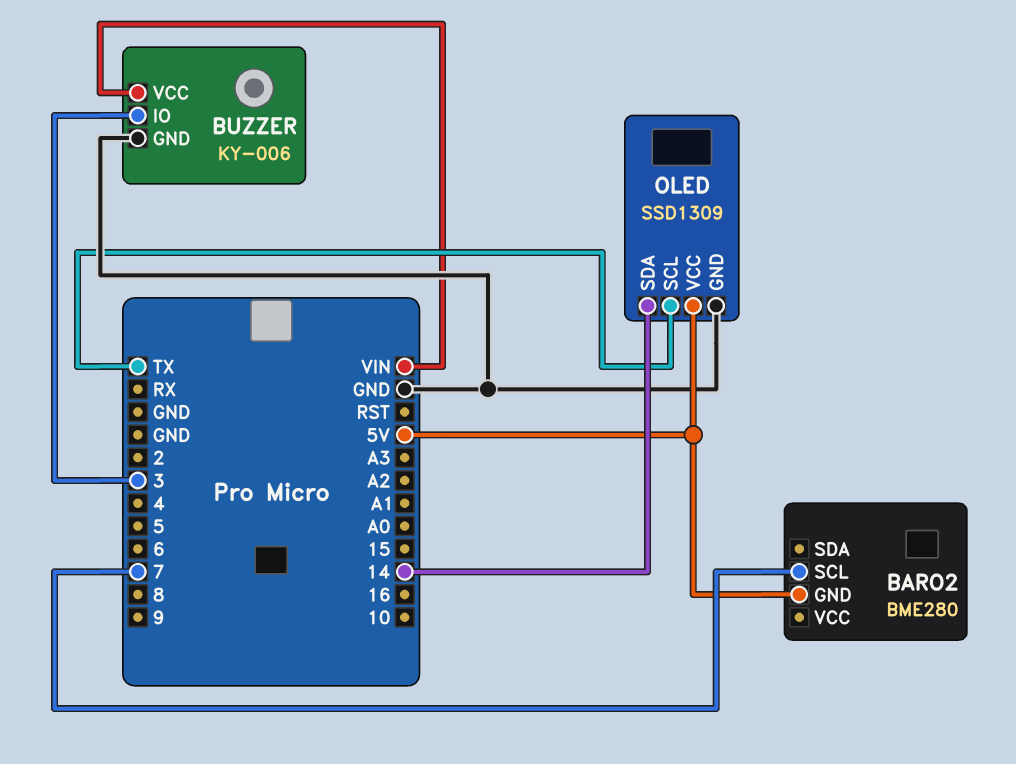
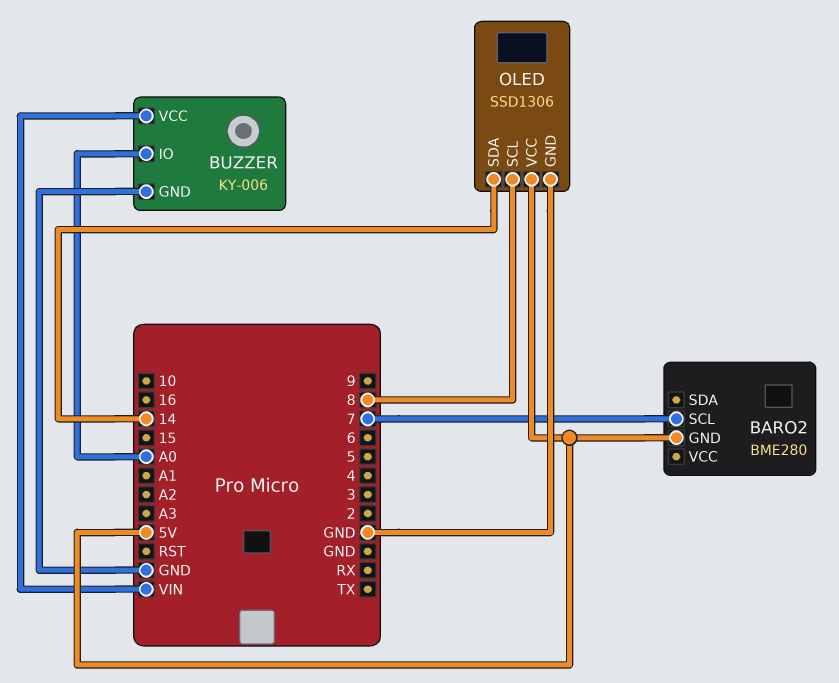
BUZZER pin IO: 3 -> A0
OLED: SSD1309 -> SSD1306
OLED pin SCL: TX -> 8

